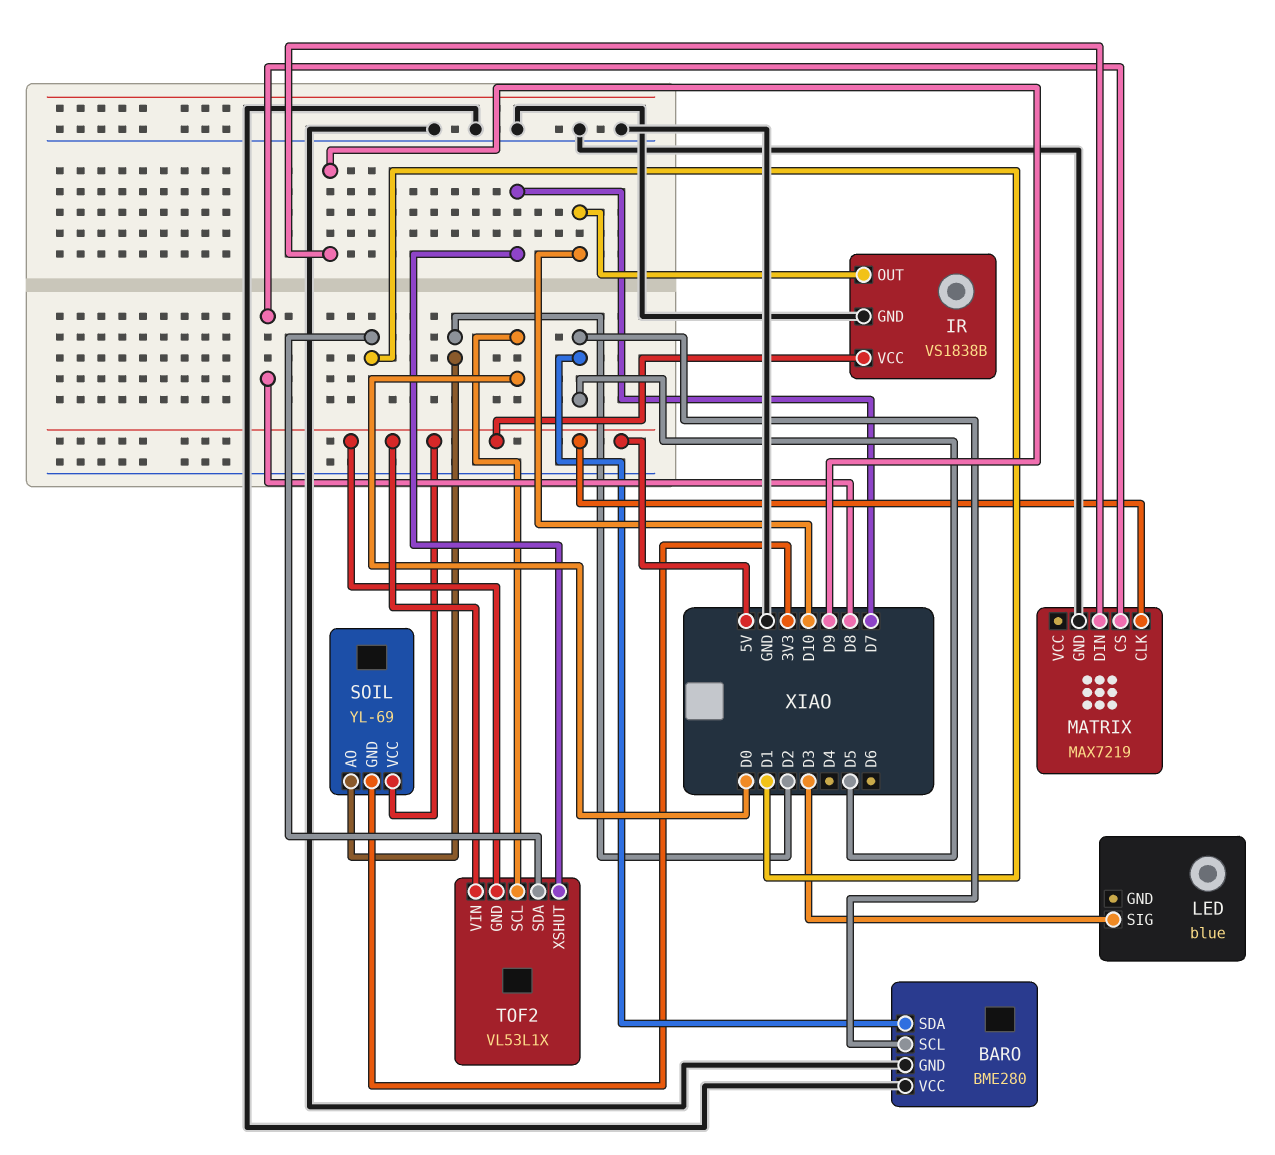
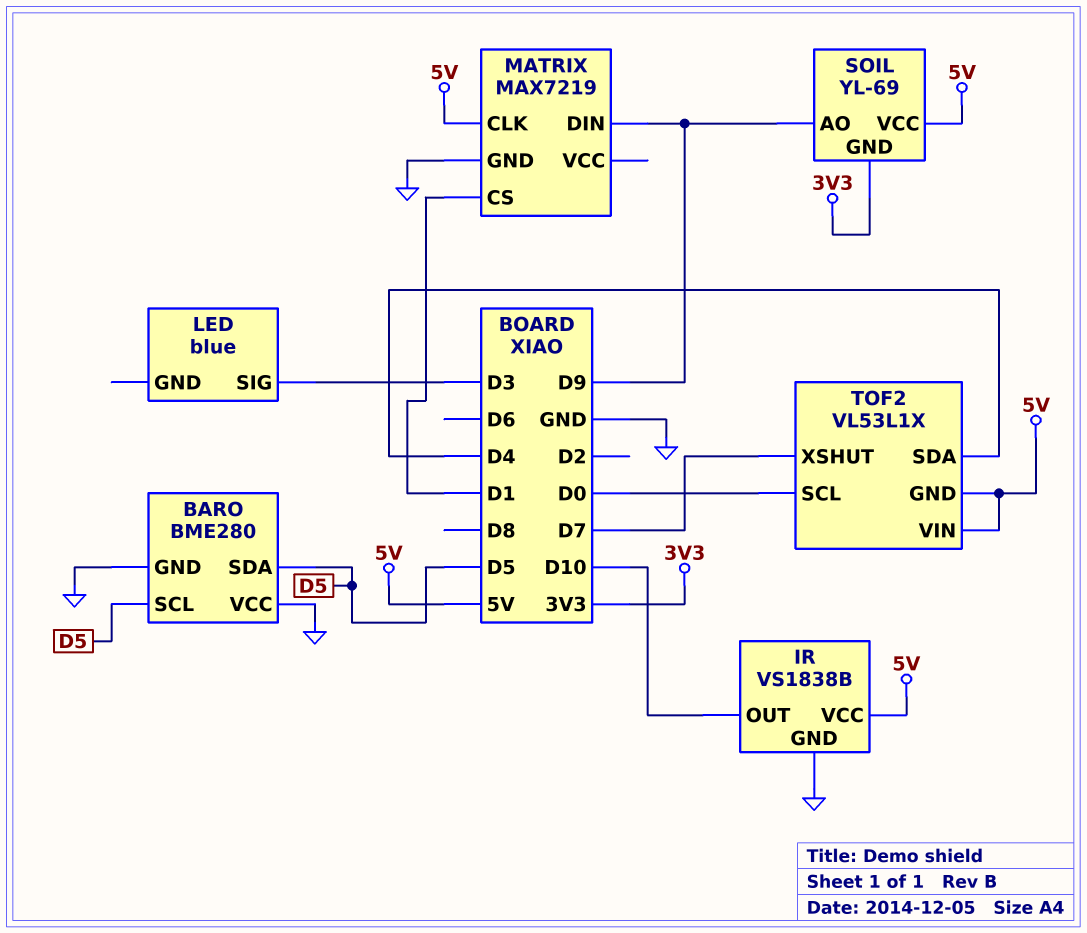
MATRIX pin CS: D8 -> D1
SOIL pin AO: D2 -> D9
TOF2 pin SDA: D1 -> D4

